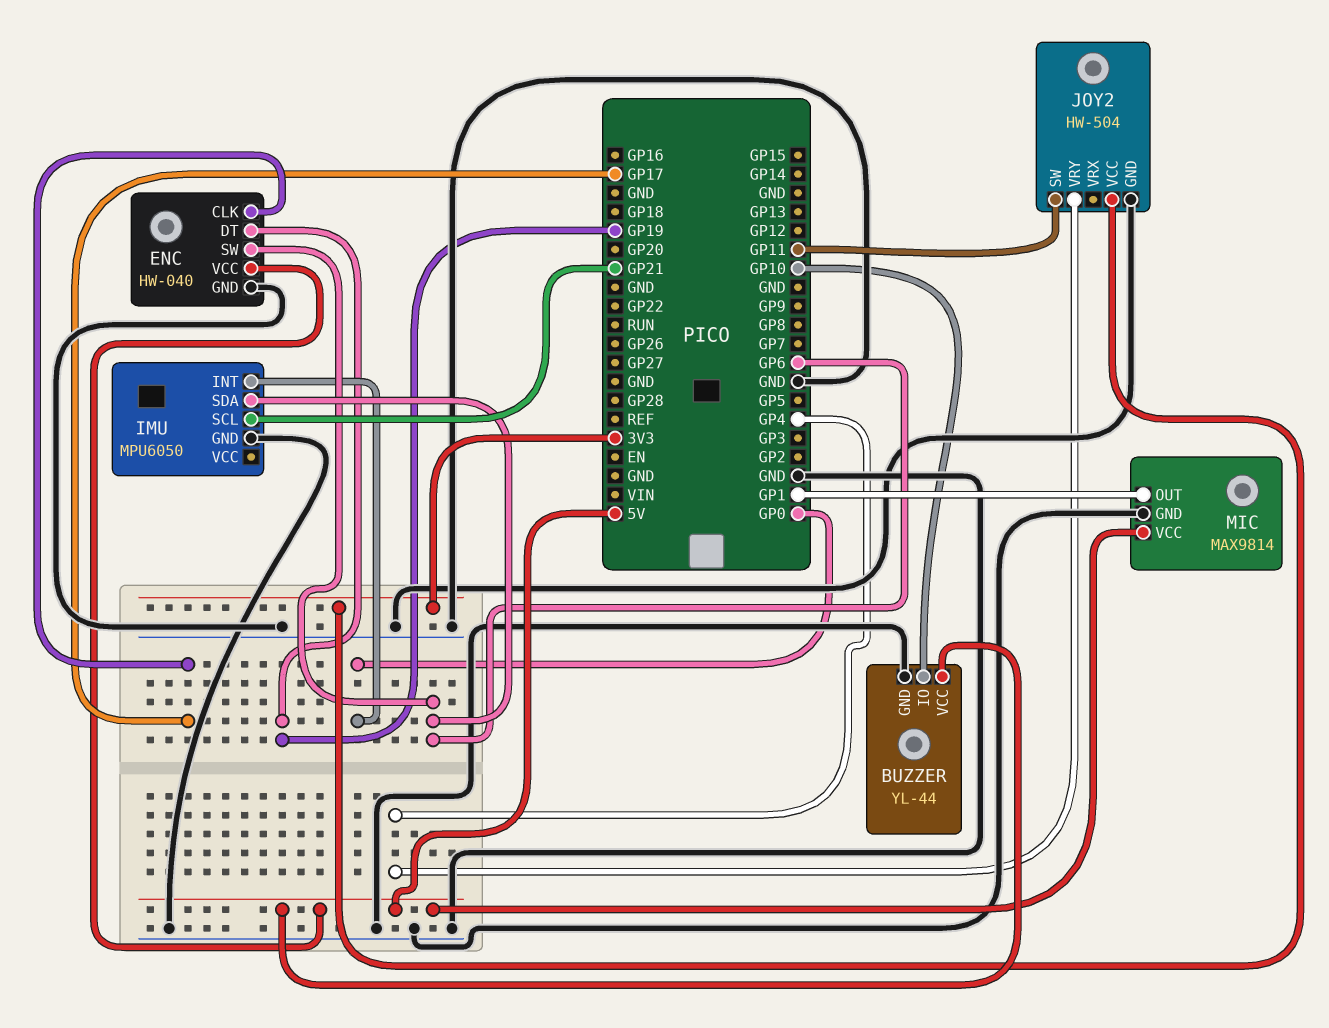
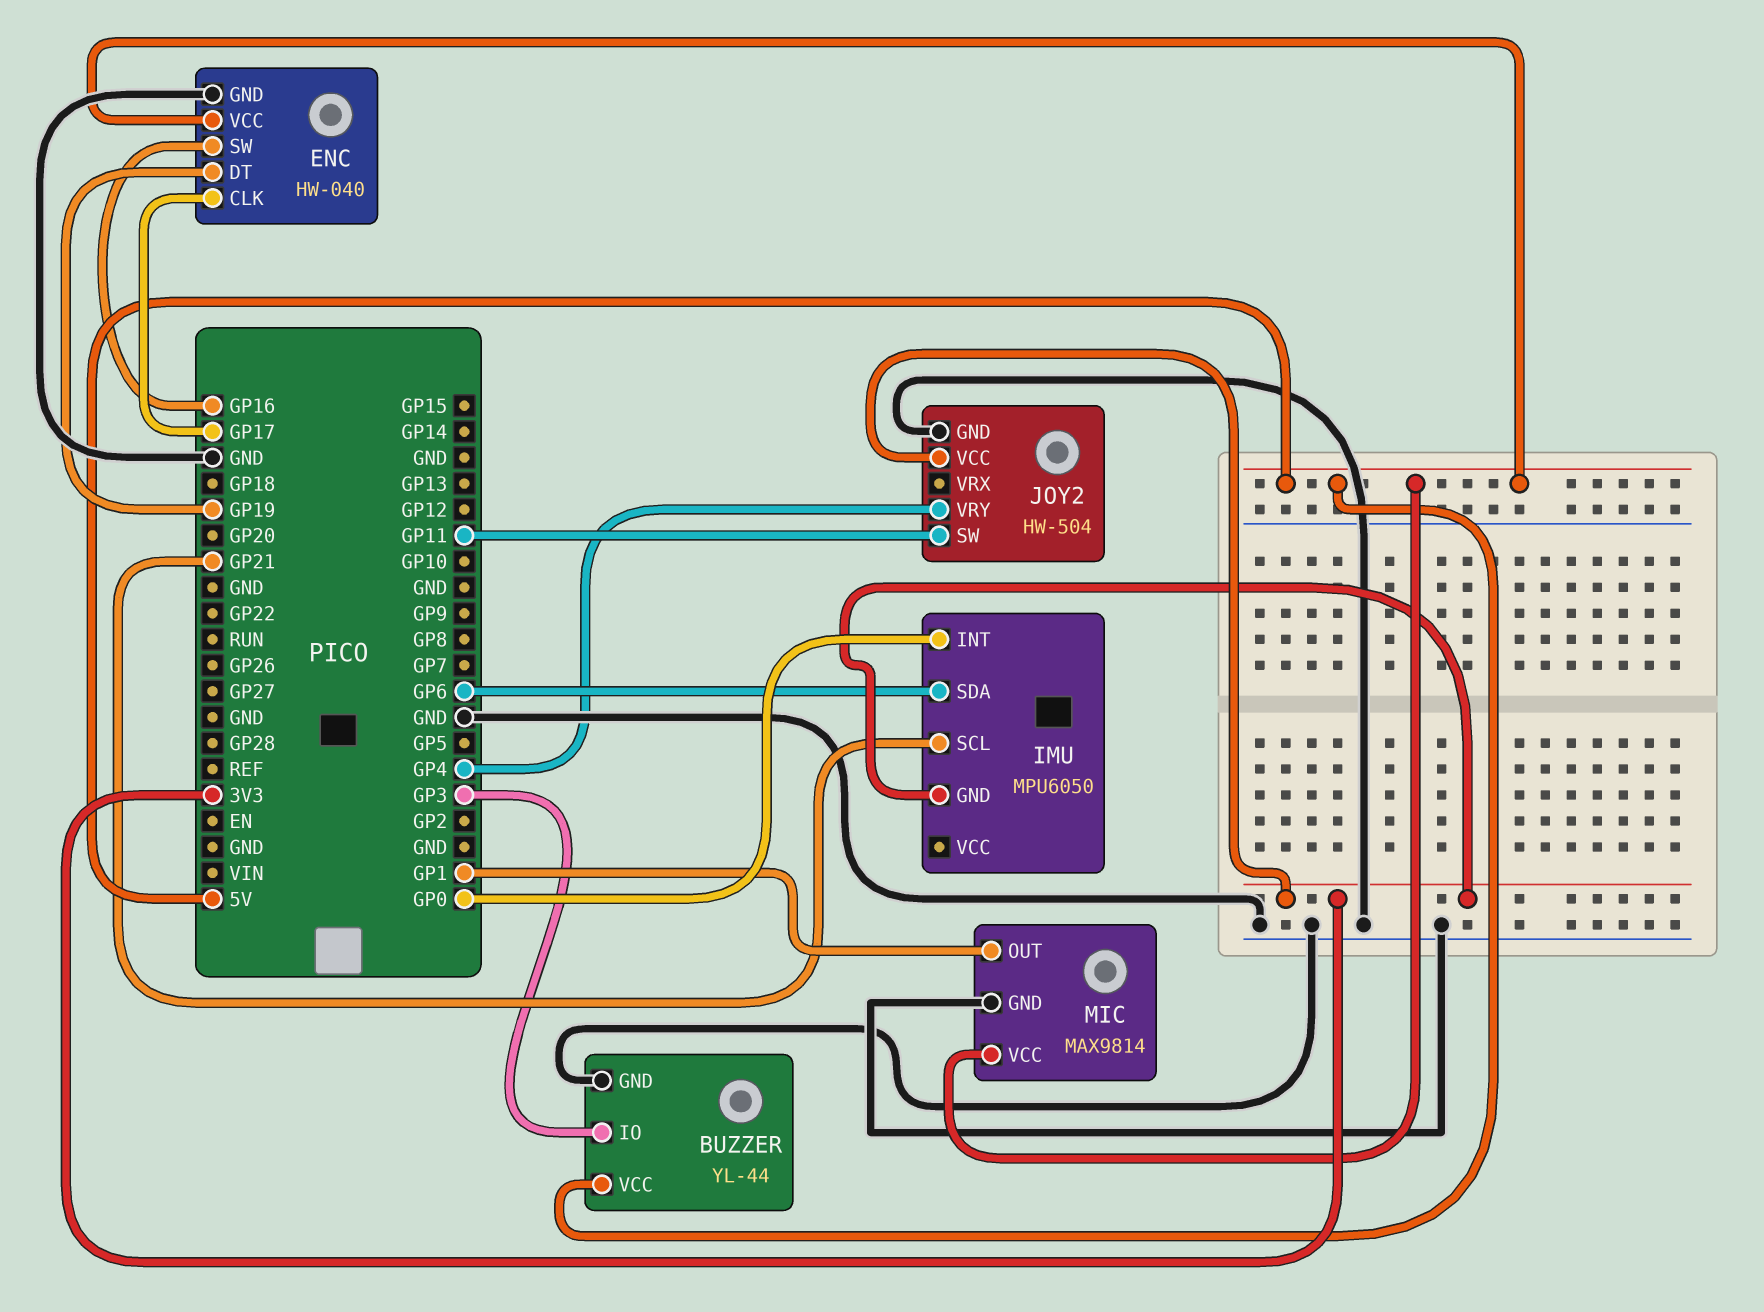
BUZZER pin IO: GP10 -> GP3
ENC pin SW: GP6 -> GP16
IMU pin GND: GND -> 3V3

